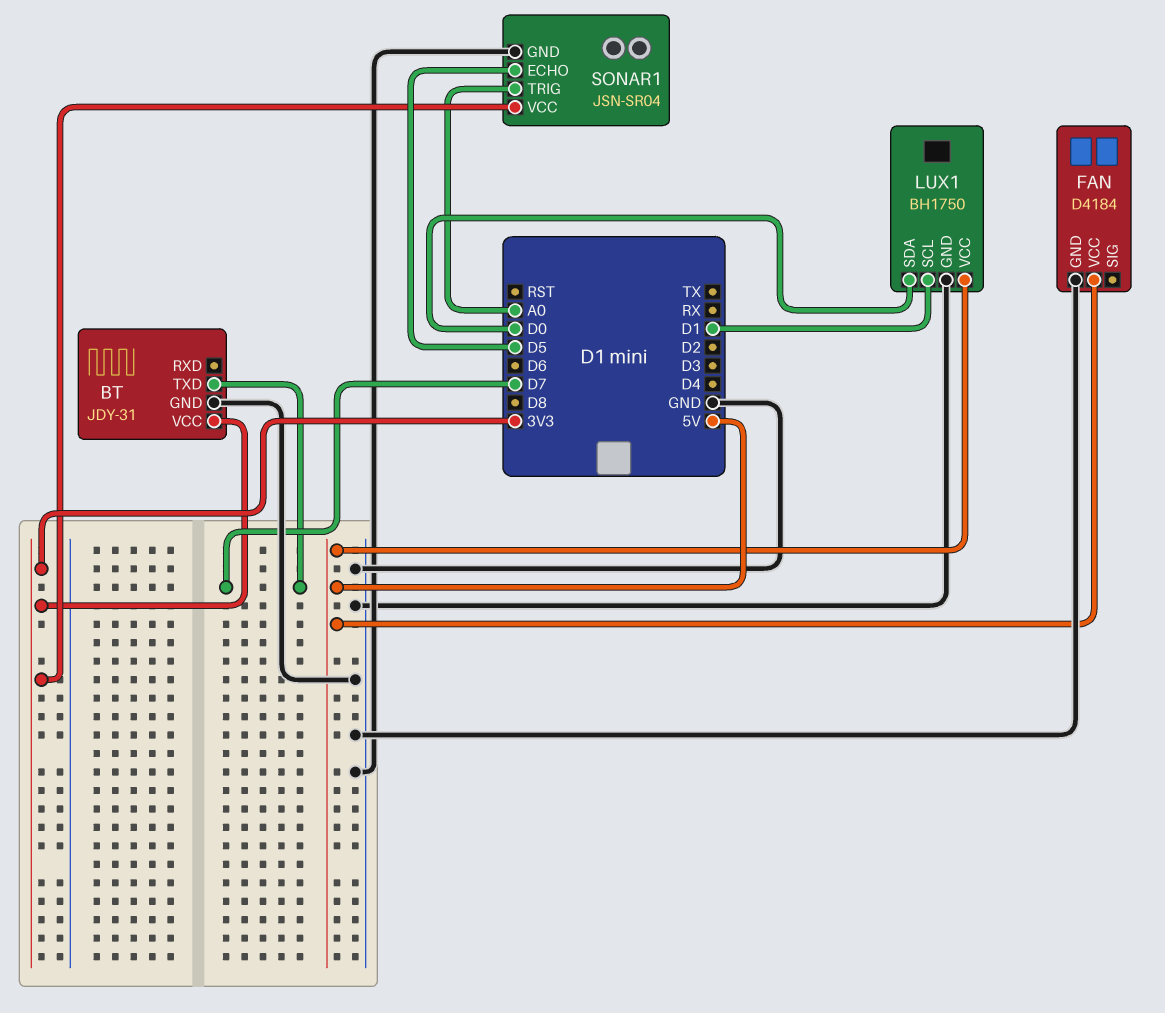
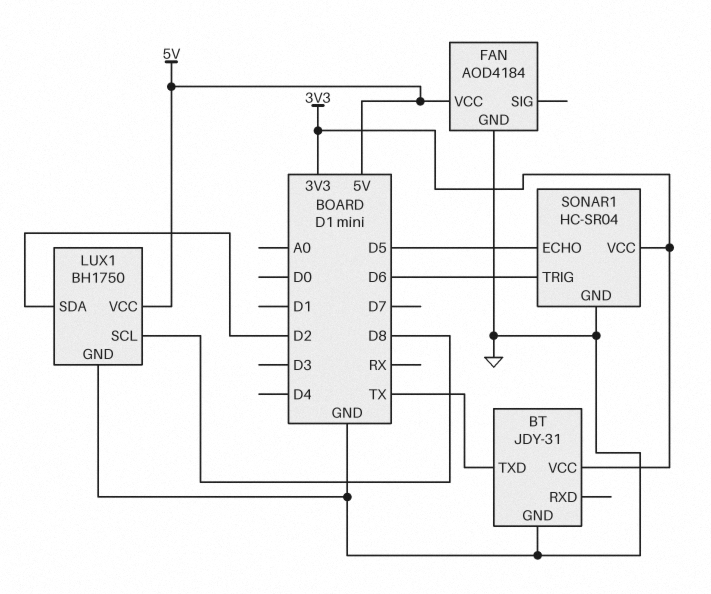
BT pin TXD: D7 -> TX
FAN: D4184 -> AOD4184
LUX1 pin SCL: D1 -> D8
LUX1 pin SDA: D0 -> D2
SONAR1: JSN-SR04 -> HC-SR04
SONAR1 pin TRIG: A0 -> D6

